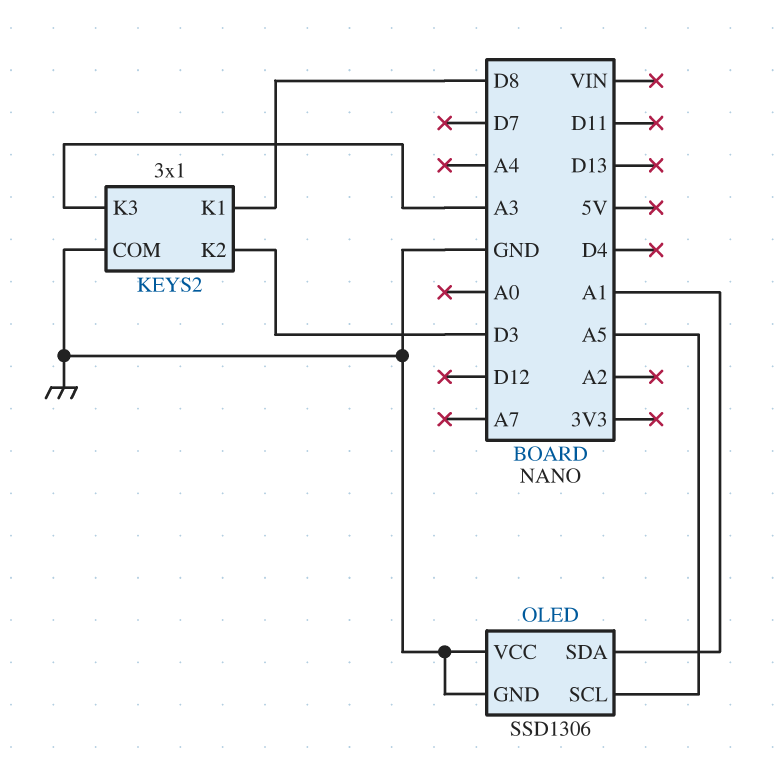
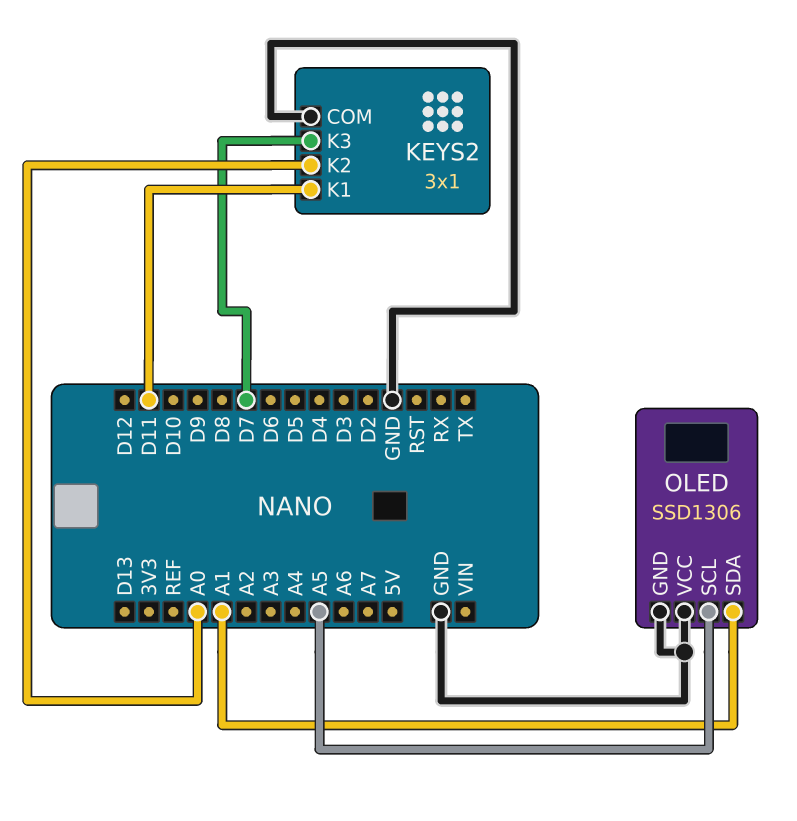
KEYS2 pin K1: D8 -> D11
KEYS2 pin K2: D3 -> A0
KEYS2 pin K3: A3 -> D7

